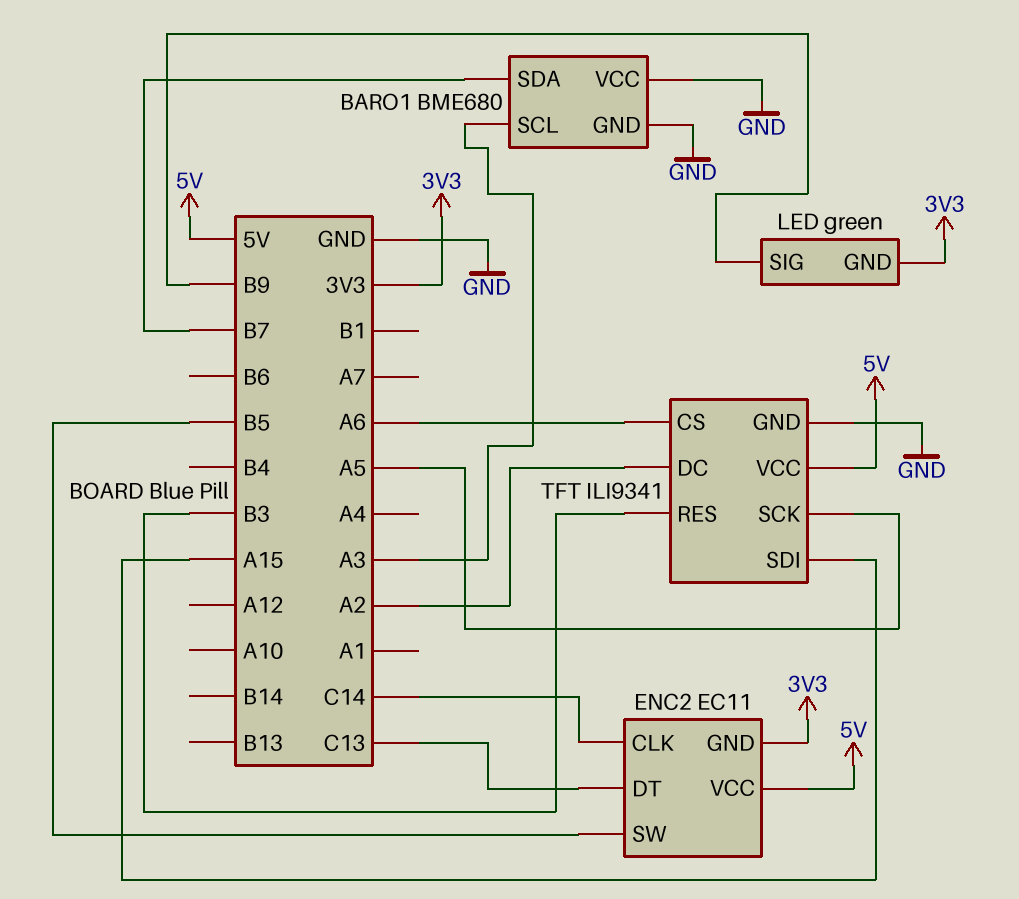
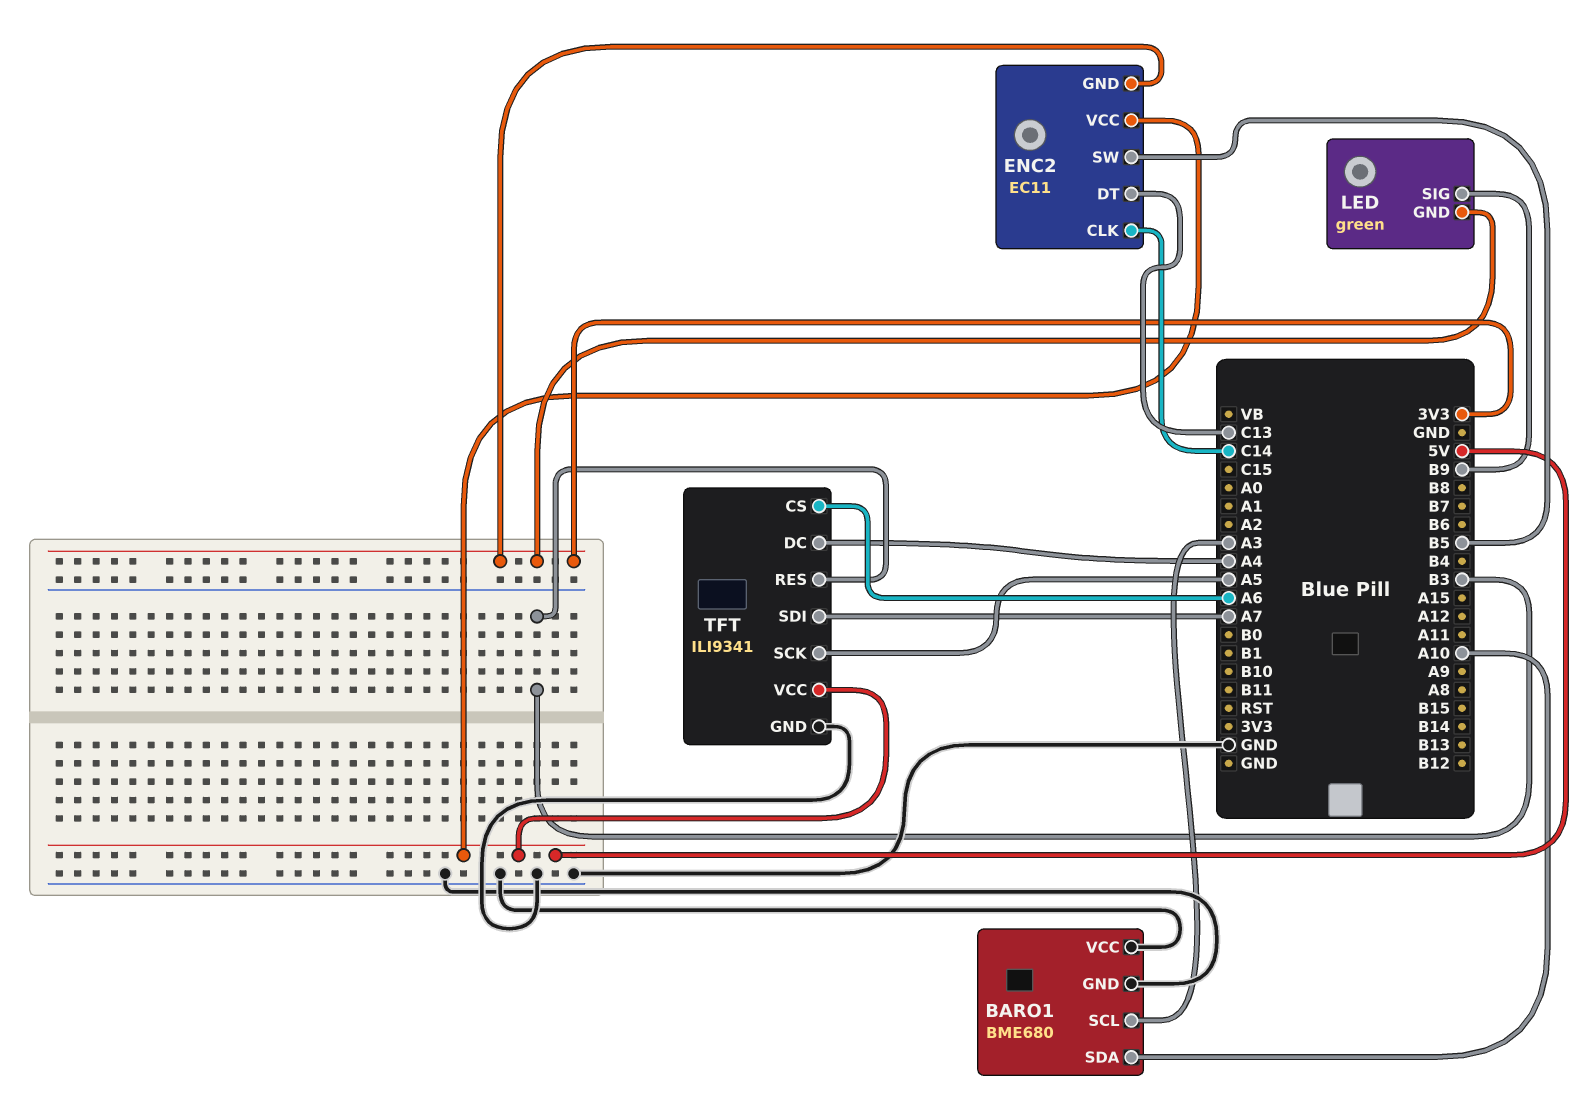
BARO1 pin SDA: B7 -> A10
TFT pin DC: A2 -> A4
TFT pin SDI: A15 -> A7

